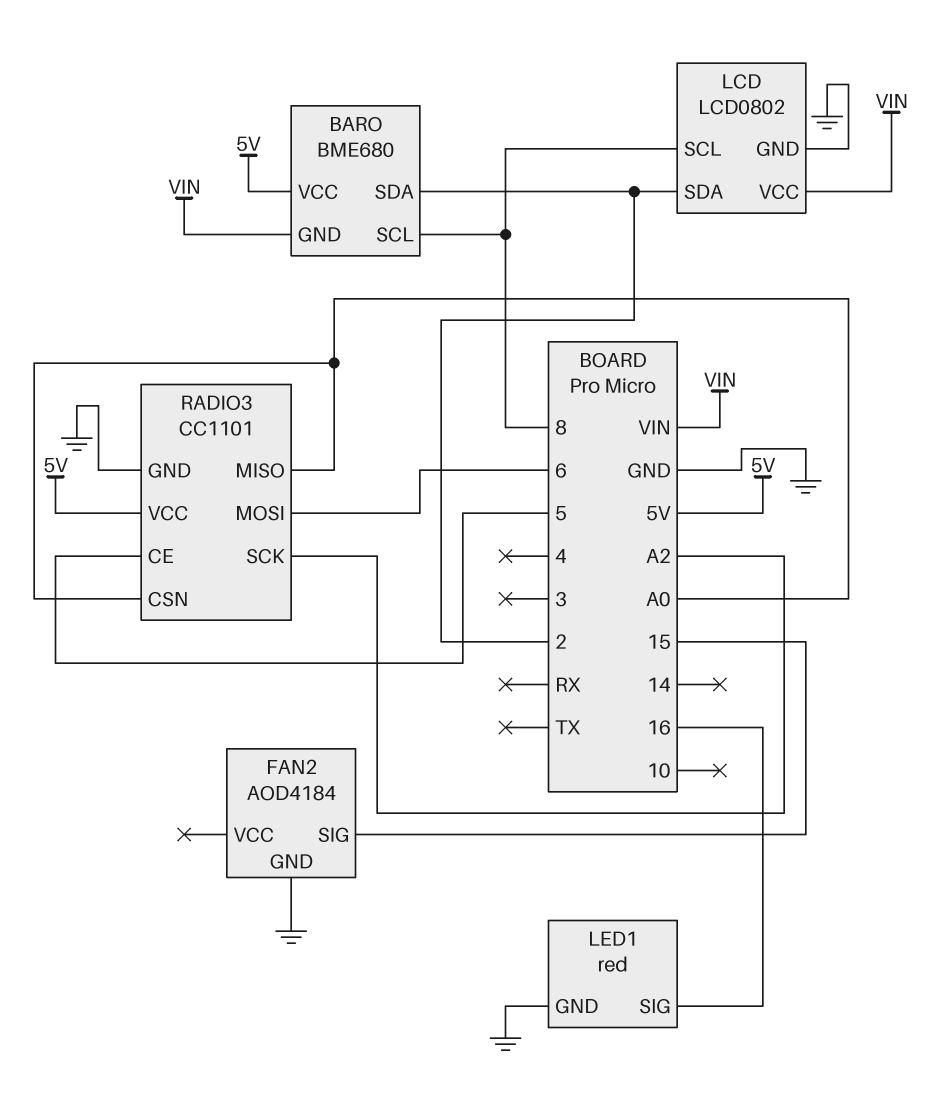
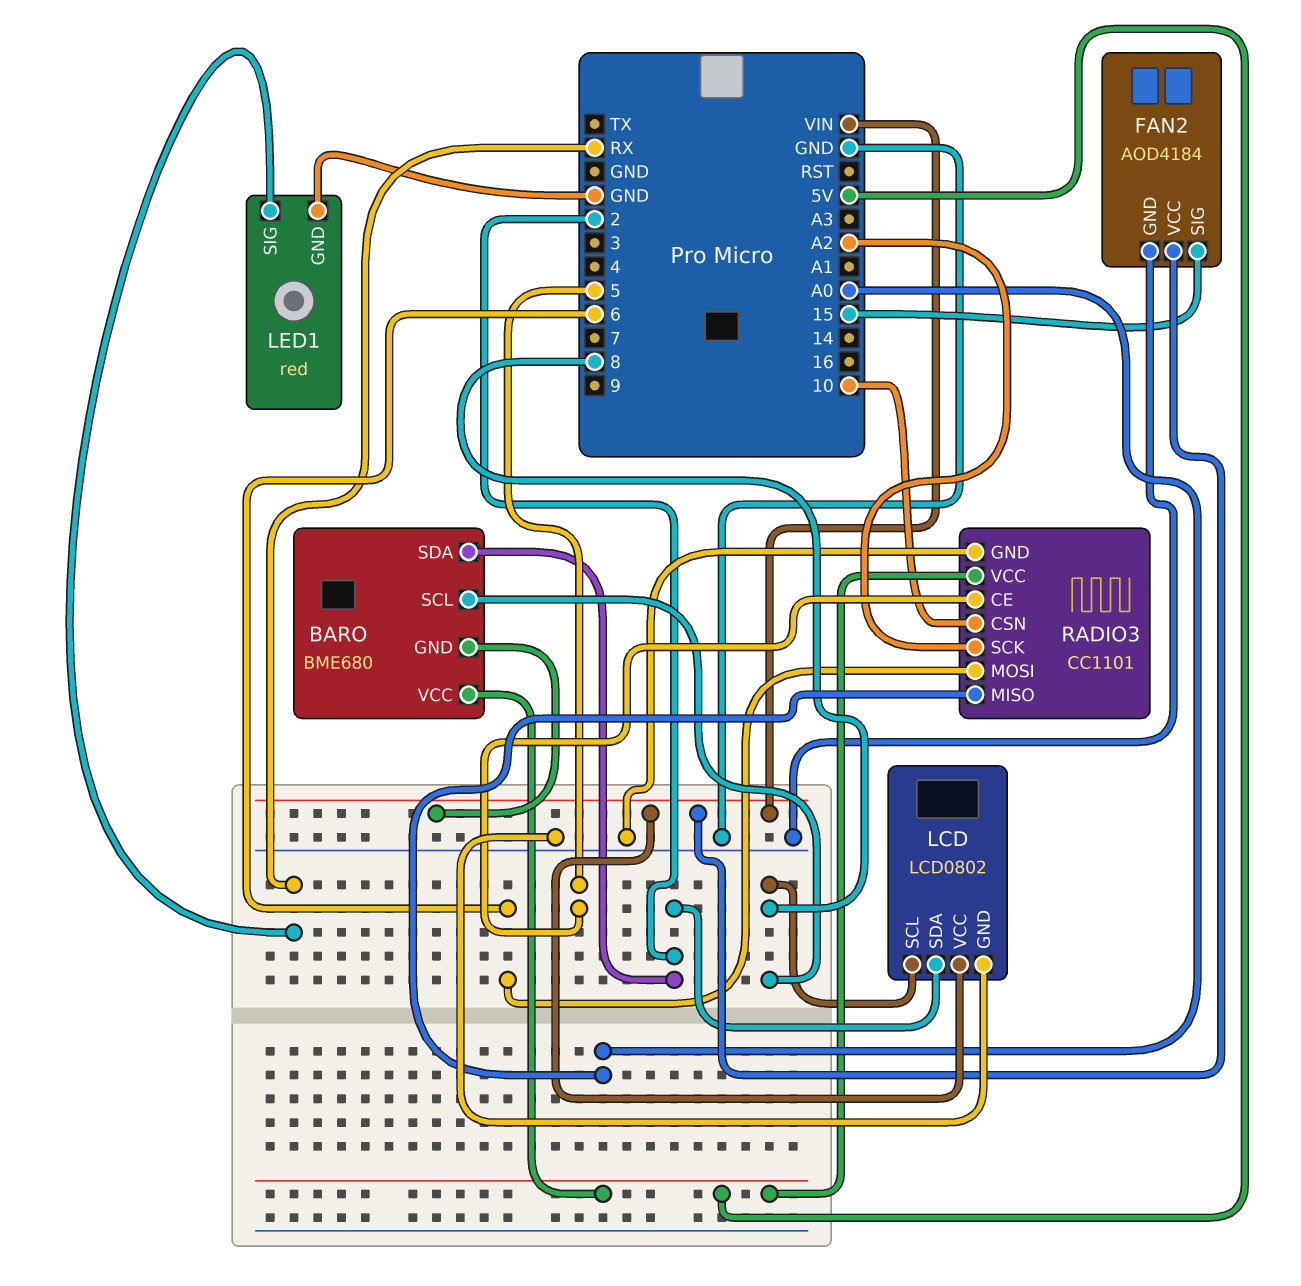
FAN2 pin VCC: none -> VIN
LED1 pin SIG: 16 -> RX
RADIO3 pin CSN: A0 -> 10

